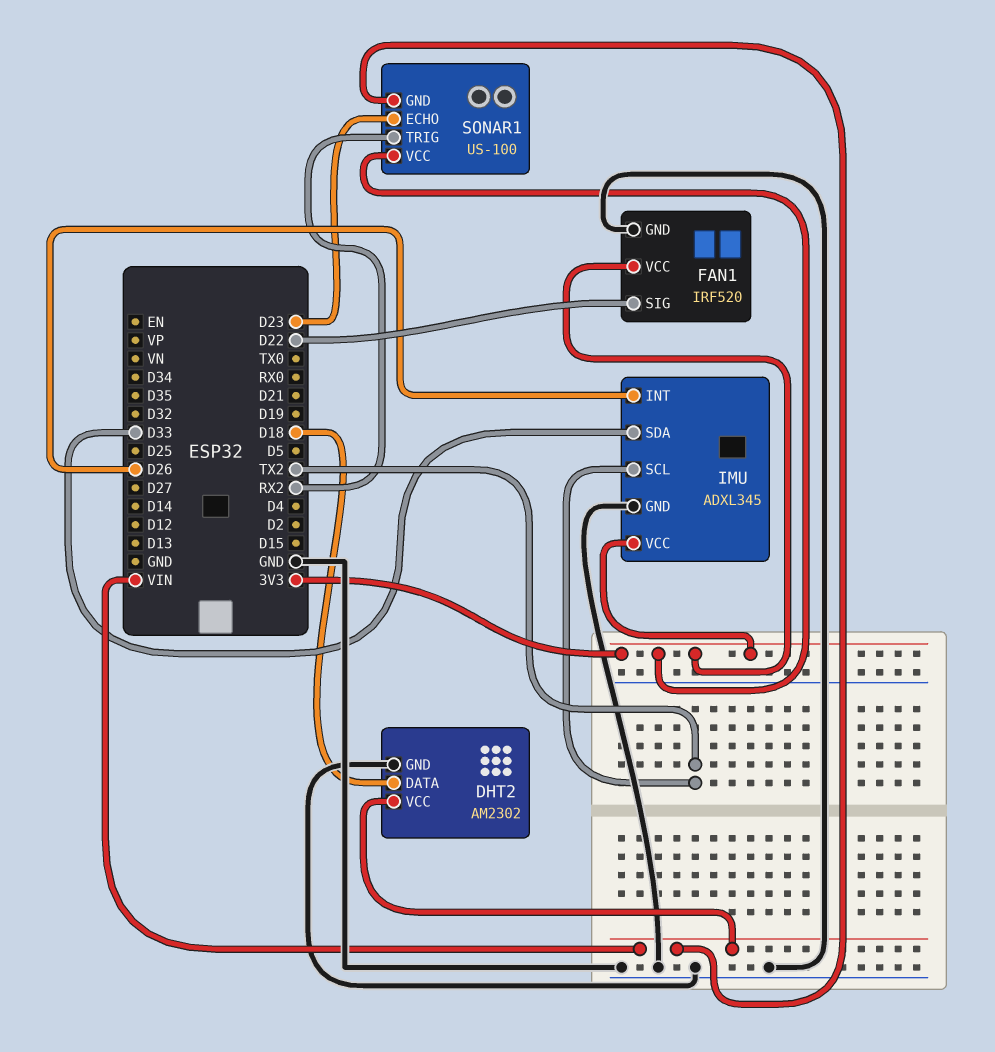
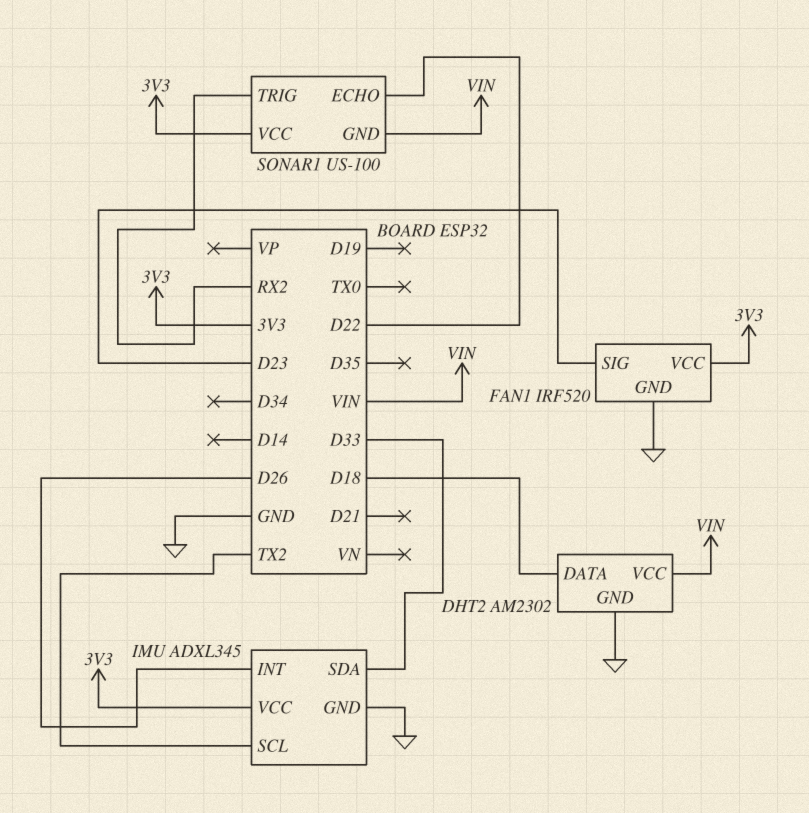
FAN1 pin SIG: D22 -> D23
SONAR1 pin ECHO: D23 -> D22

